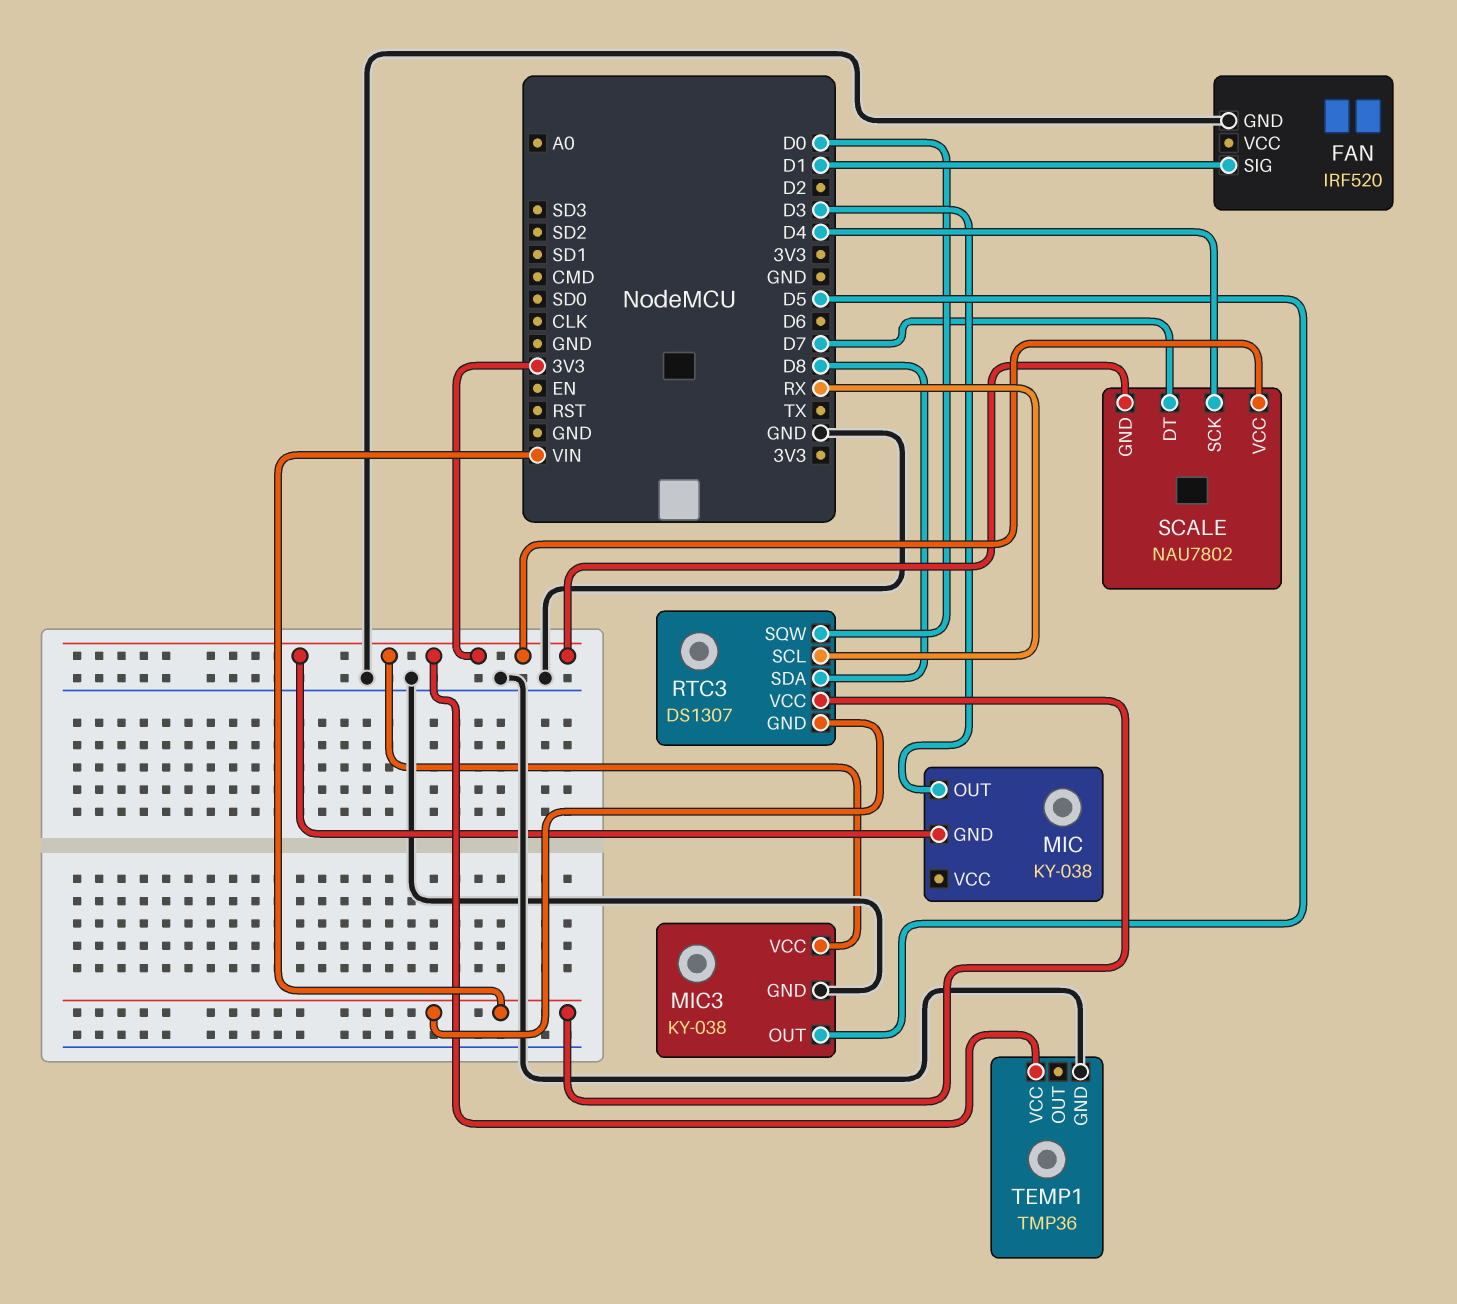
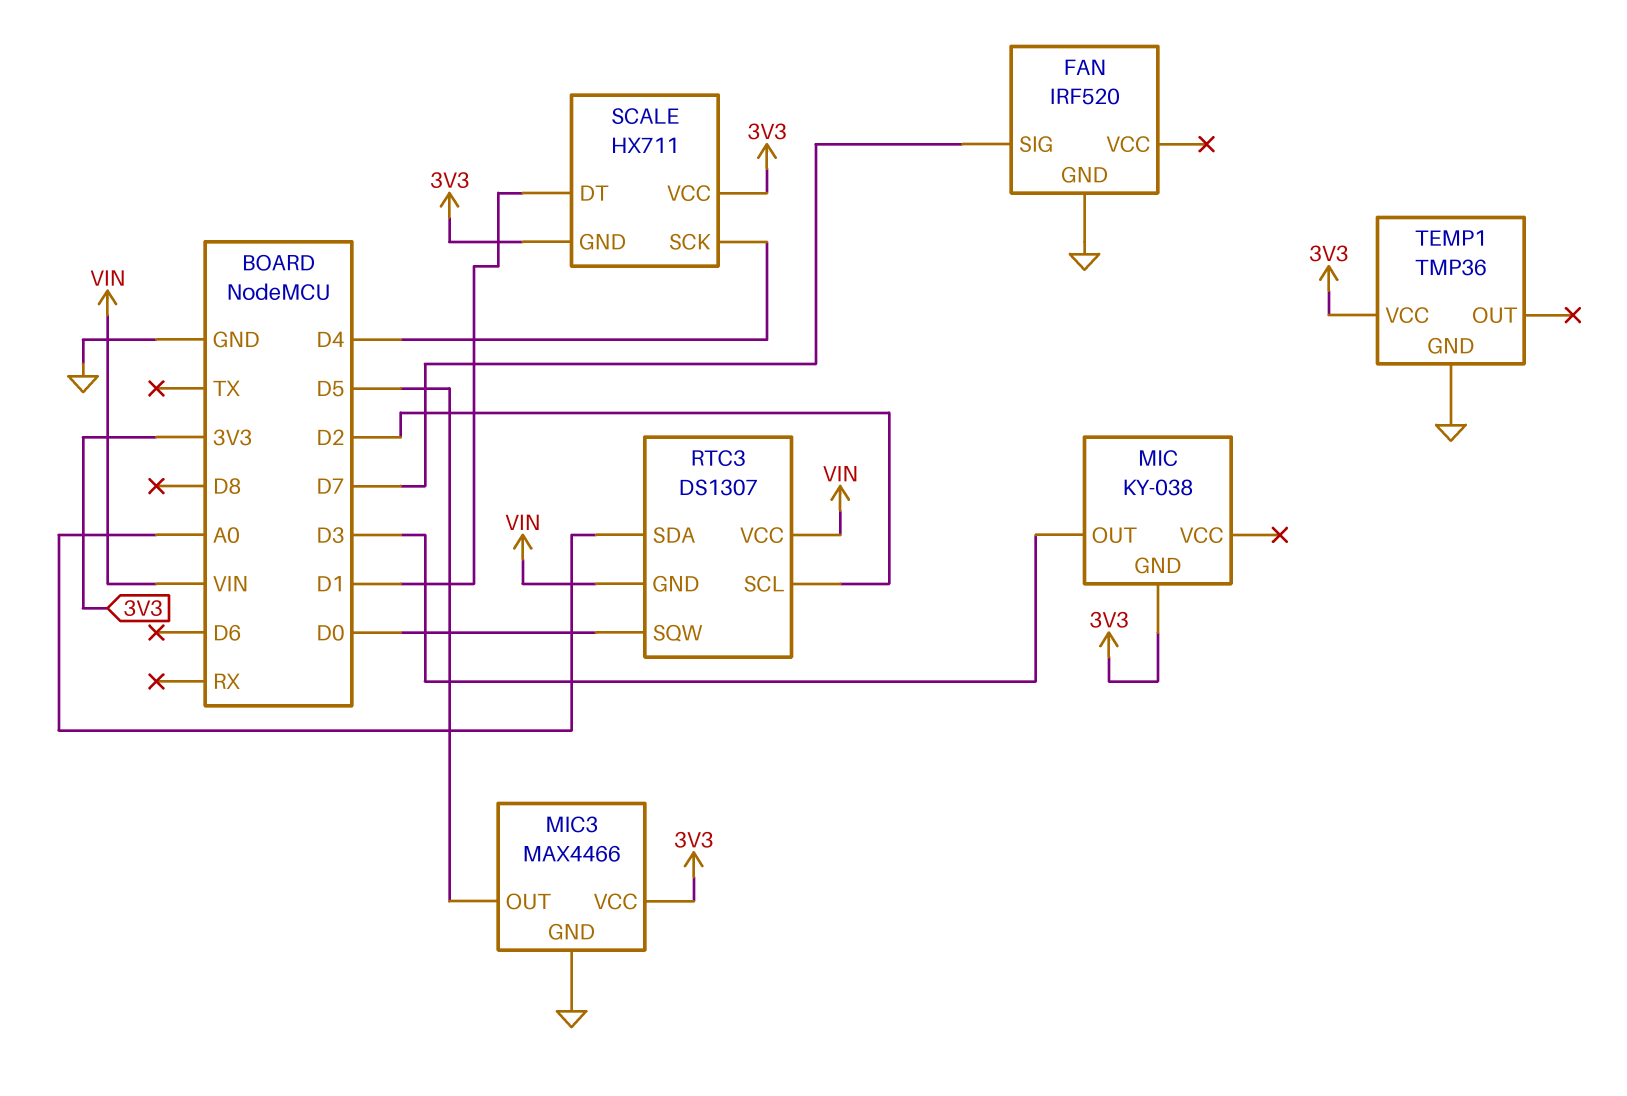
FAN pin SIG: D1 -> D7
MIC3: KY-038 -> MAX4466
RTC3 pin SCL: RX -> D2
RTC3 pin SDA: D8 -> A0
SCALE: NAU7802 -> HX711
SCALE pin DT: D7 -> D1

